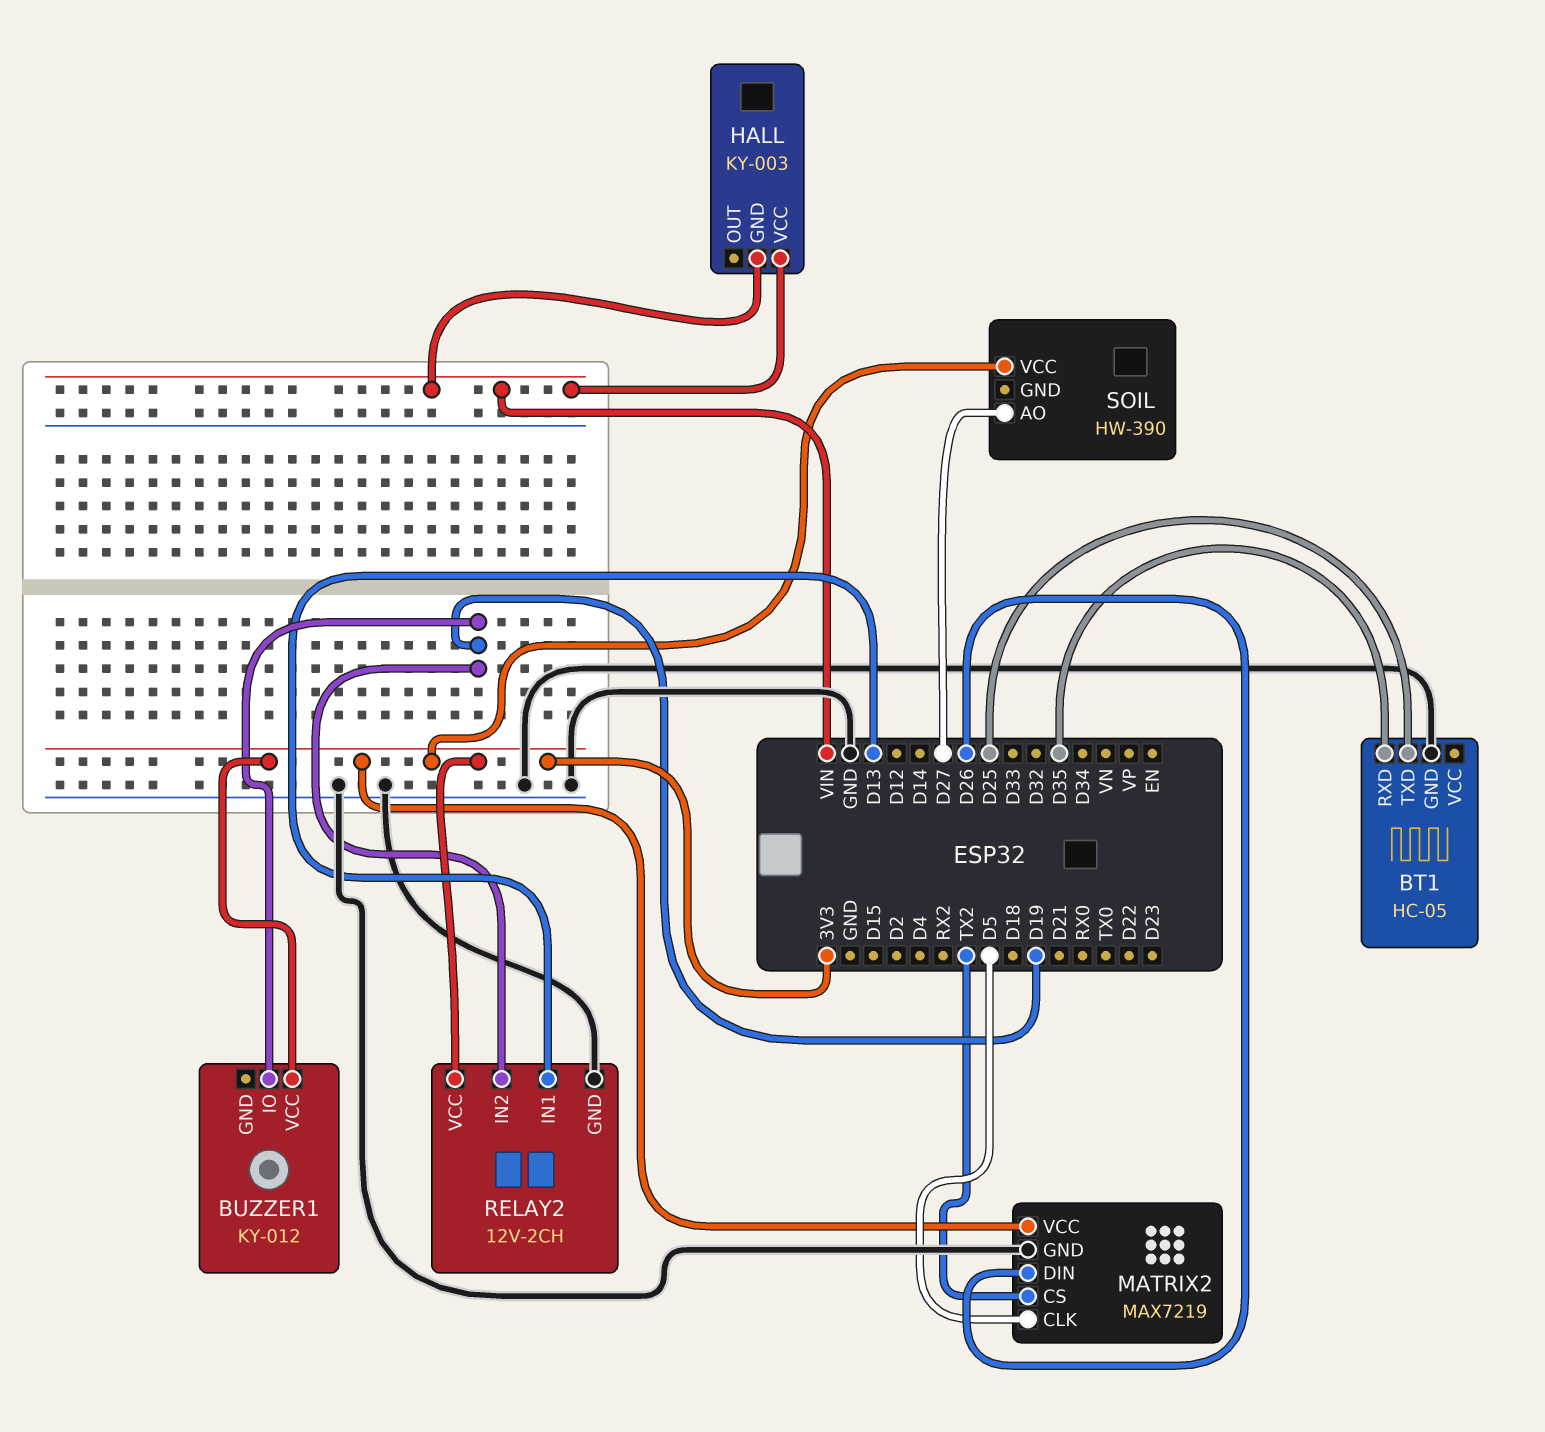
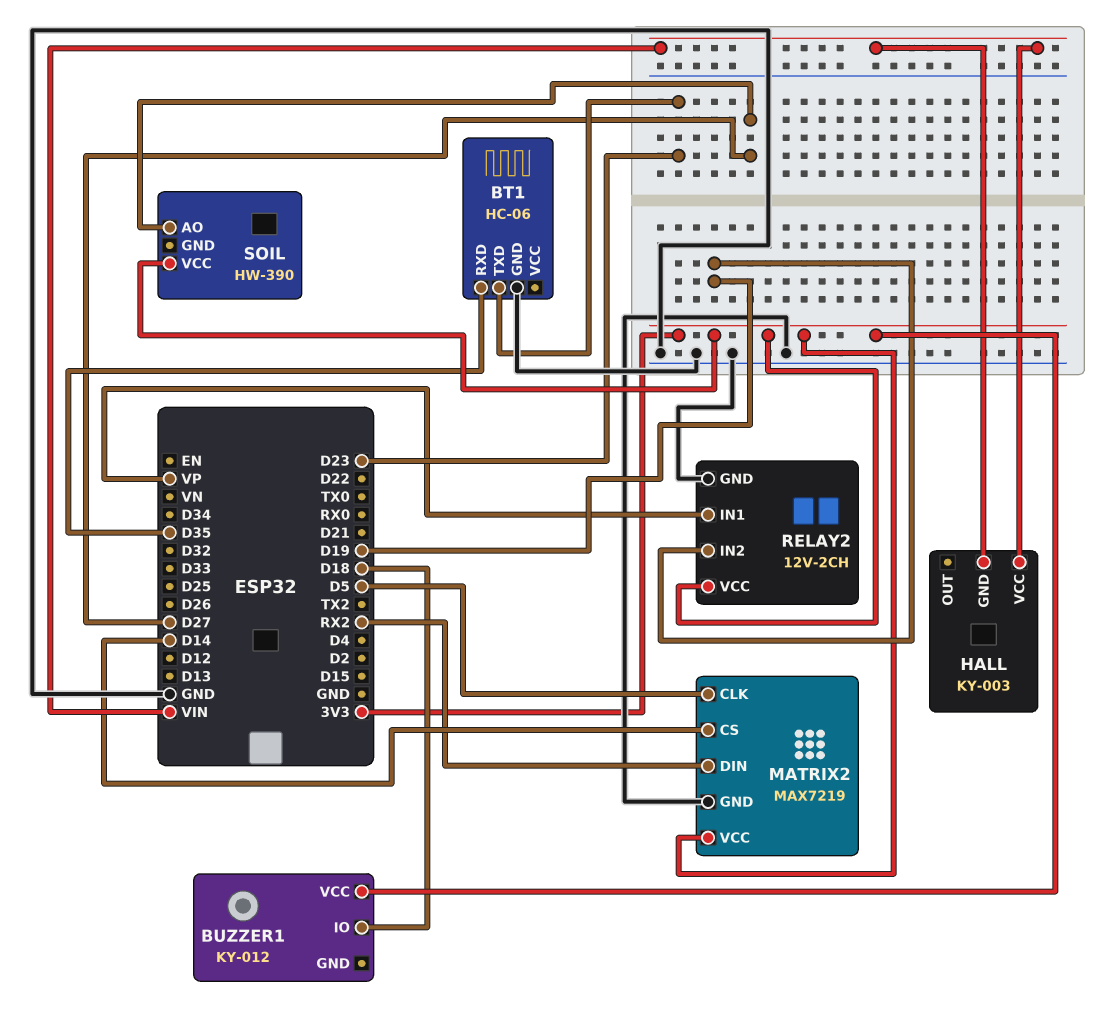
BT1: HC-05 -> HC-06
BT1 pin TXD: D25 -> D23
BUZZER1 pin IO: D19 -> D18
MATRIX2 pin CS: TX2 -> D14
MATRIX2 pin DIN: D26 -> RX2
RELAY2 pin IN1: D13 -> VP

